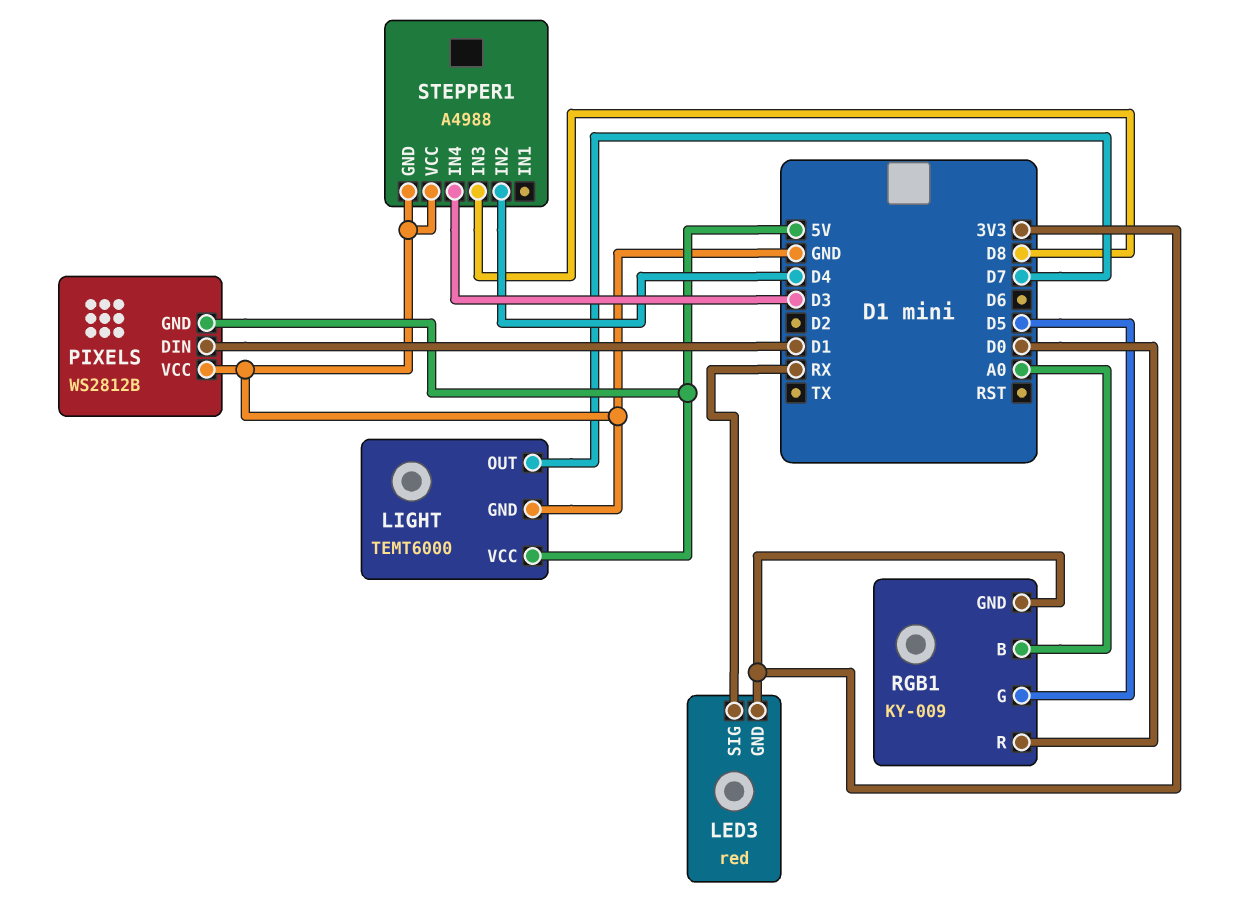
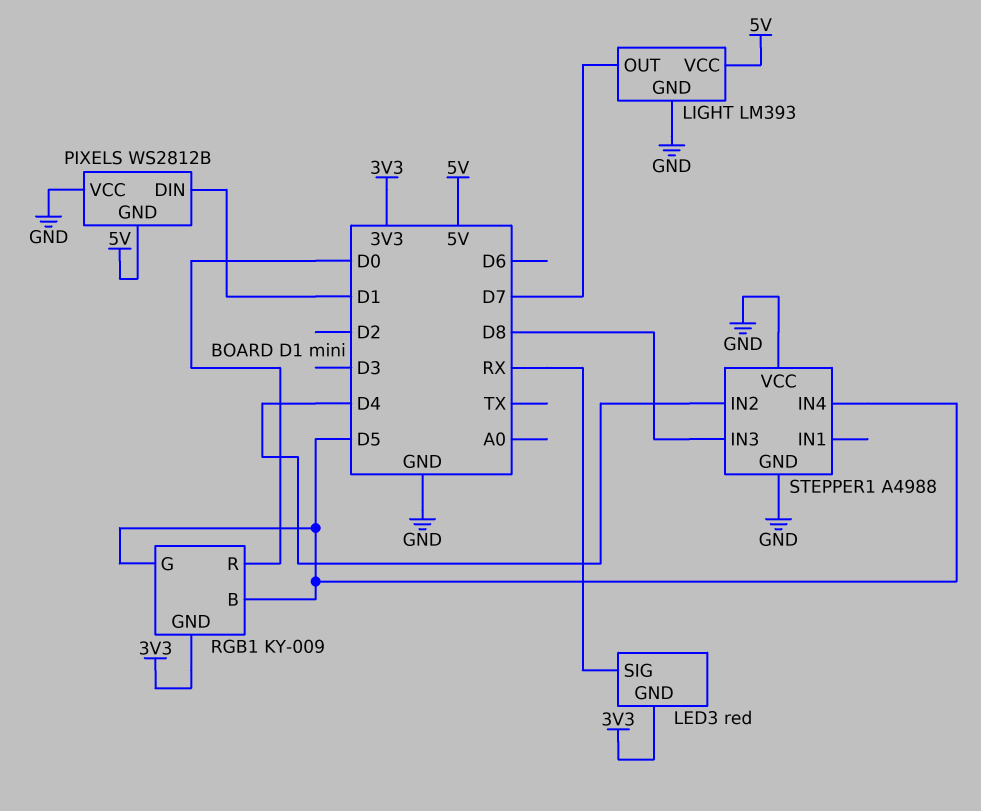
LIGHT: TEMT6000 -> LM393
RGB1 pin B: A0 -> D5
STEPPER1 pin IN4: D3 -> D5

